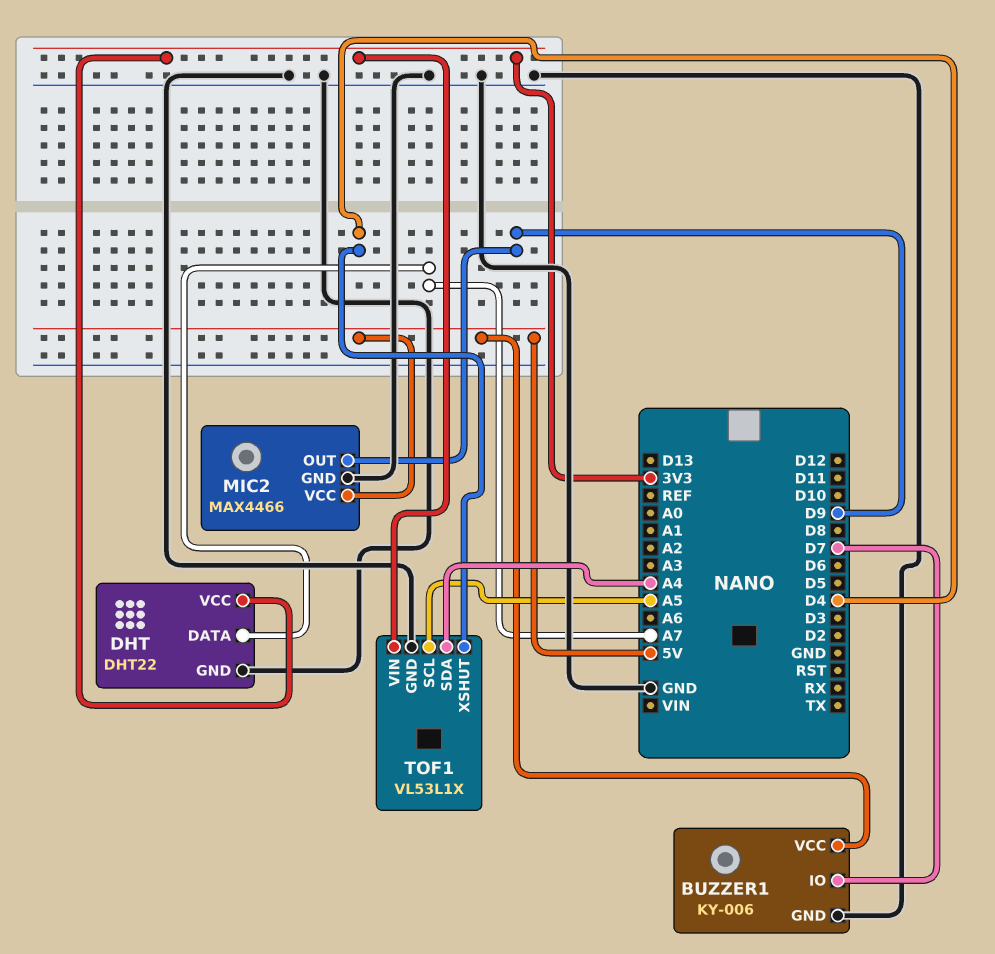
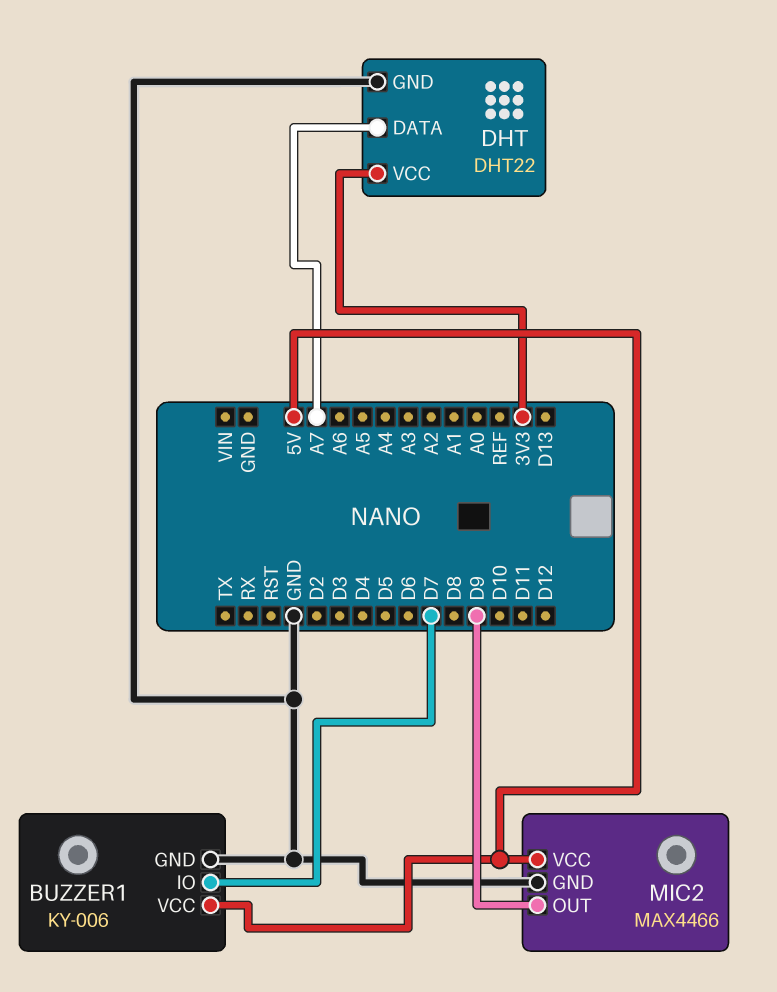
TOF1: VL53L1X -> none
TOF1 pin GND: GND -> none
TOF1 pin SCL: A5 -> none
TOF1 pin SDA: A4 -> none
TOF1 pin VIN: 3V3 -> none
TOF1 pin XSHUT: D4 -> none

